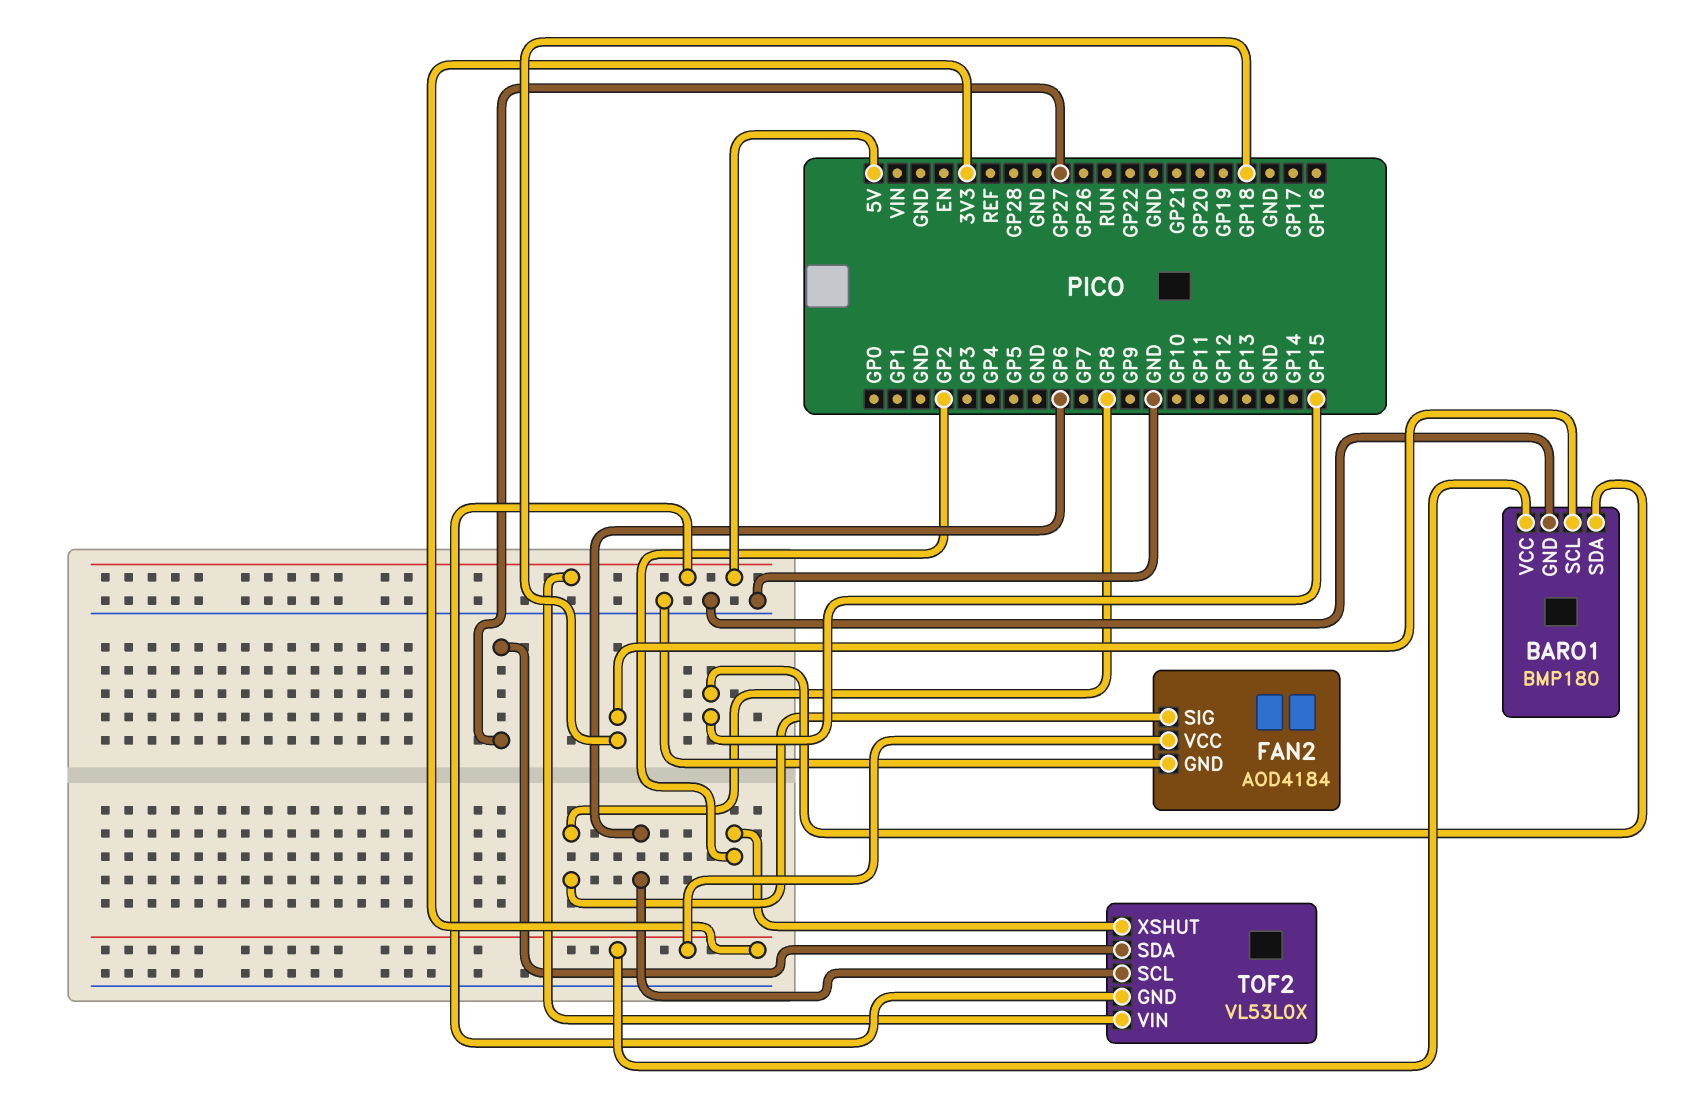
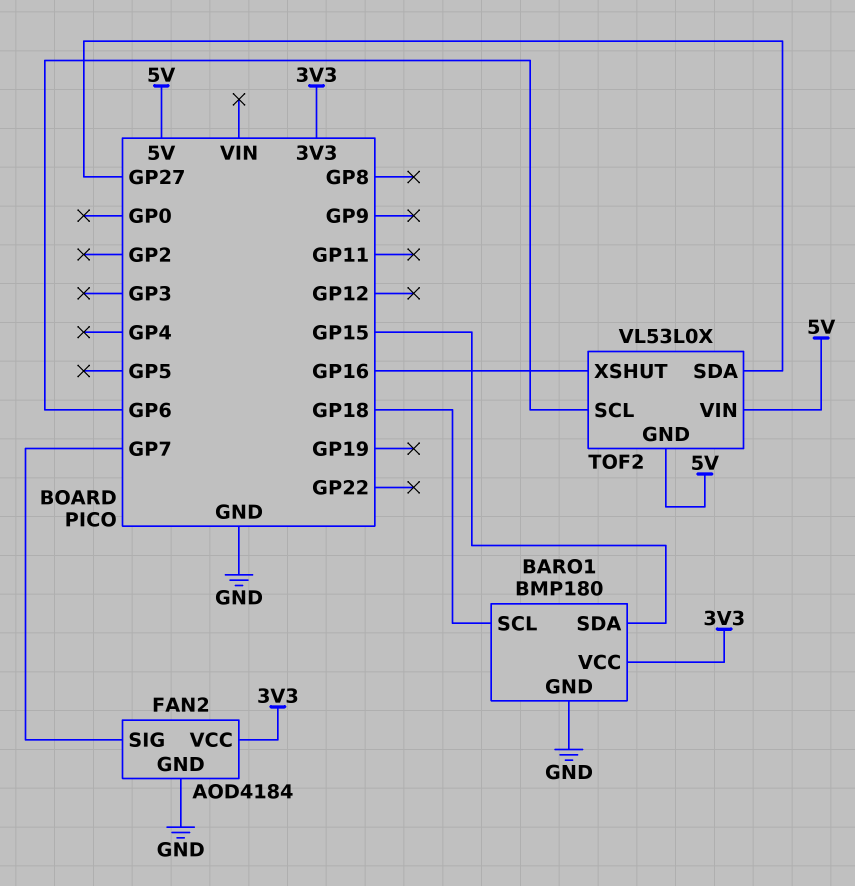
FAN2 pin SIG: GP8 -> GP7
TOF2 pin XSHUT: GP2 -> GP16

